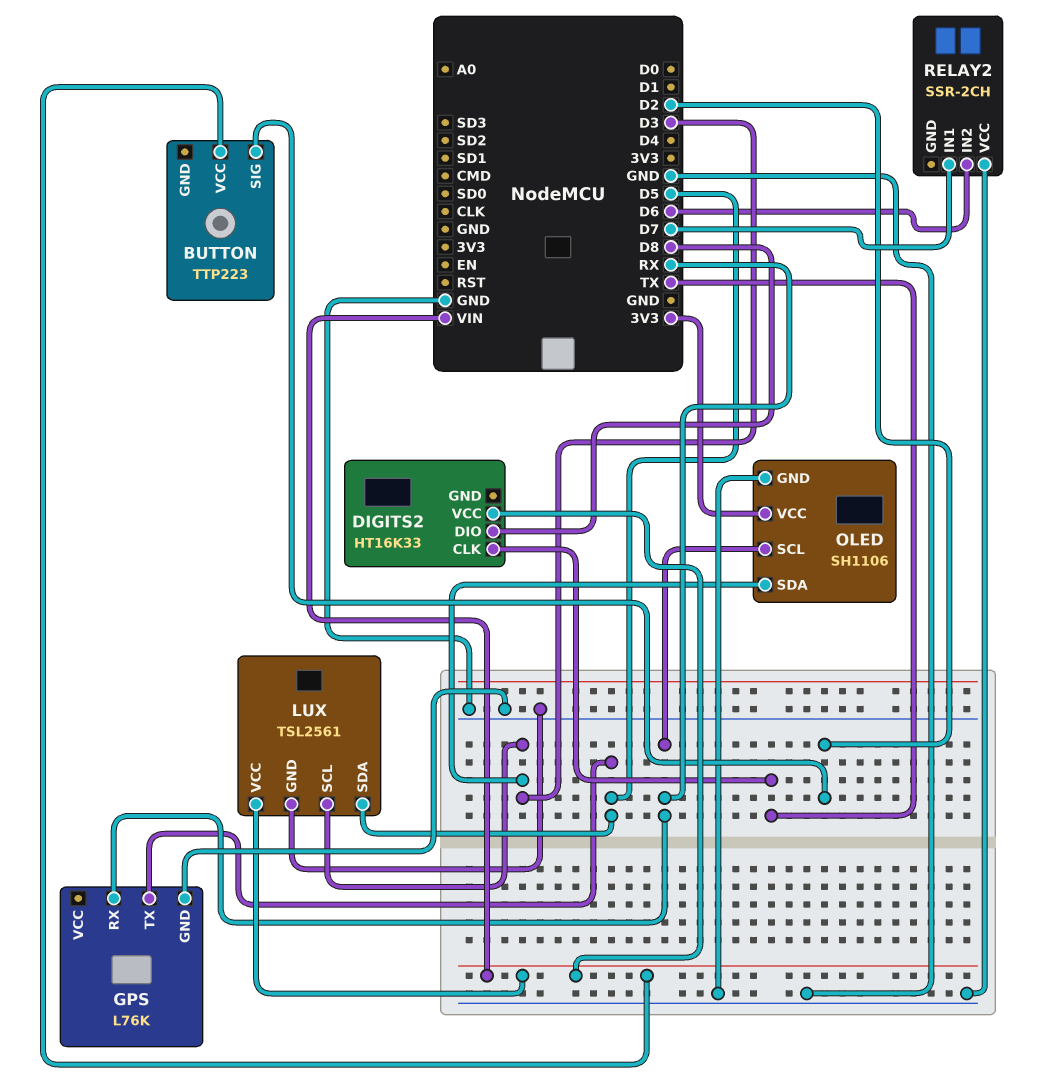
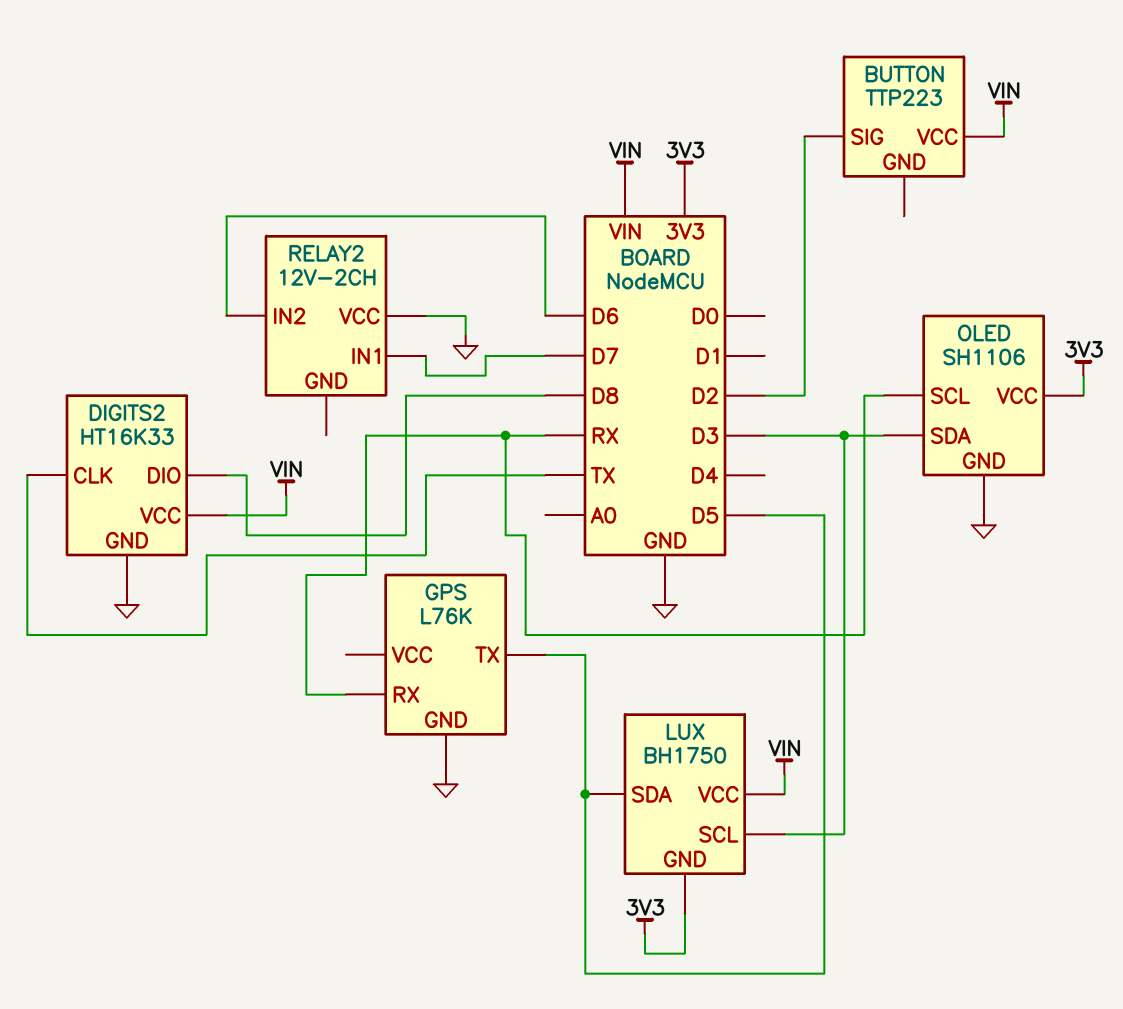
DIGITS2 pin GND: none -> GND
LUX: TSL2561 -> BH1750
LUX pin GND: GND -> 3V3
RELAY2: SSR-2CH -> 12V-2CH

